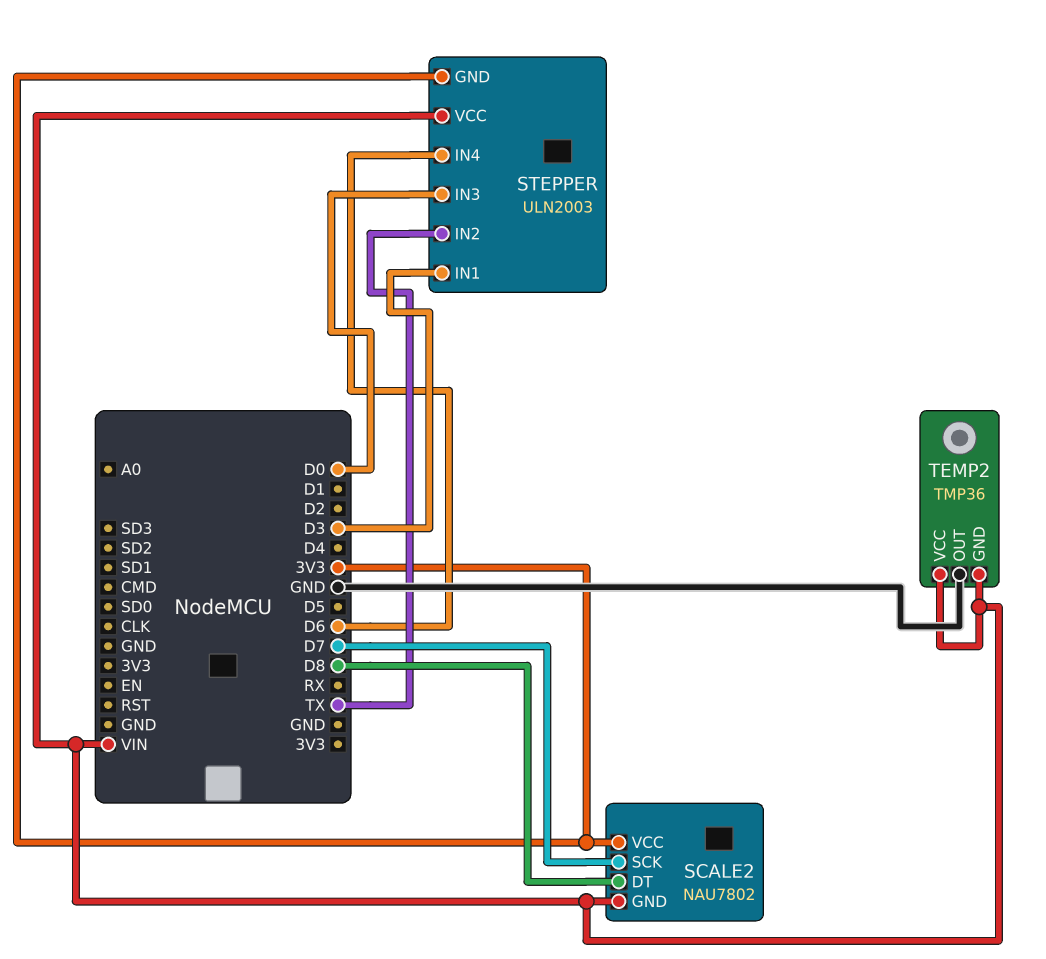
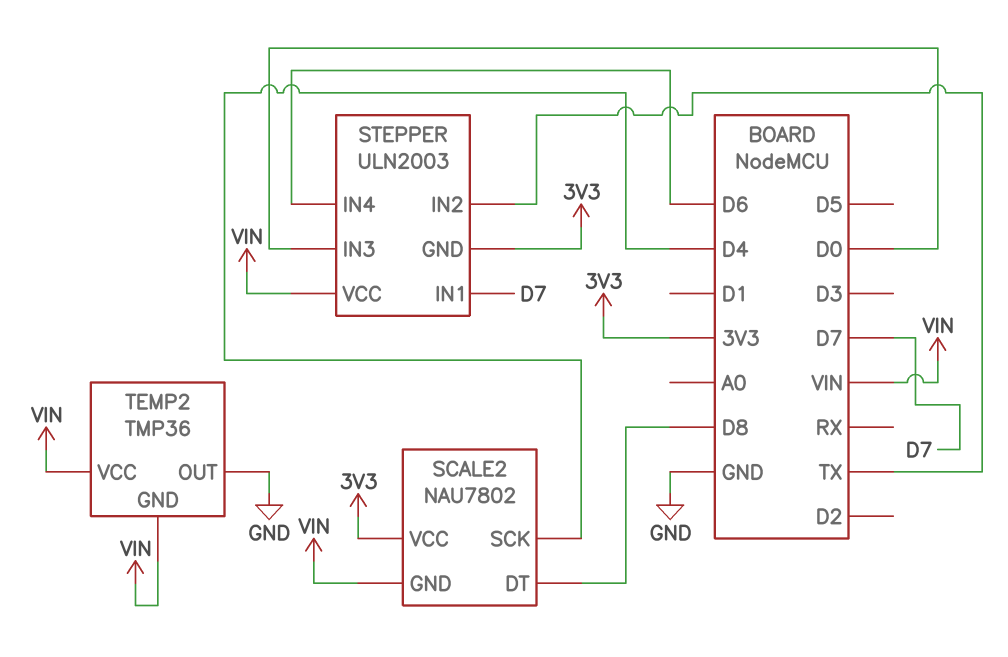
SCALE2 pin SCK: D7 -> D4
STEPPER pin IN1: D3 -> D7

